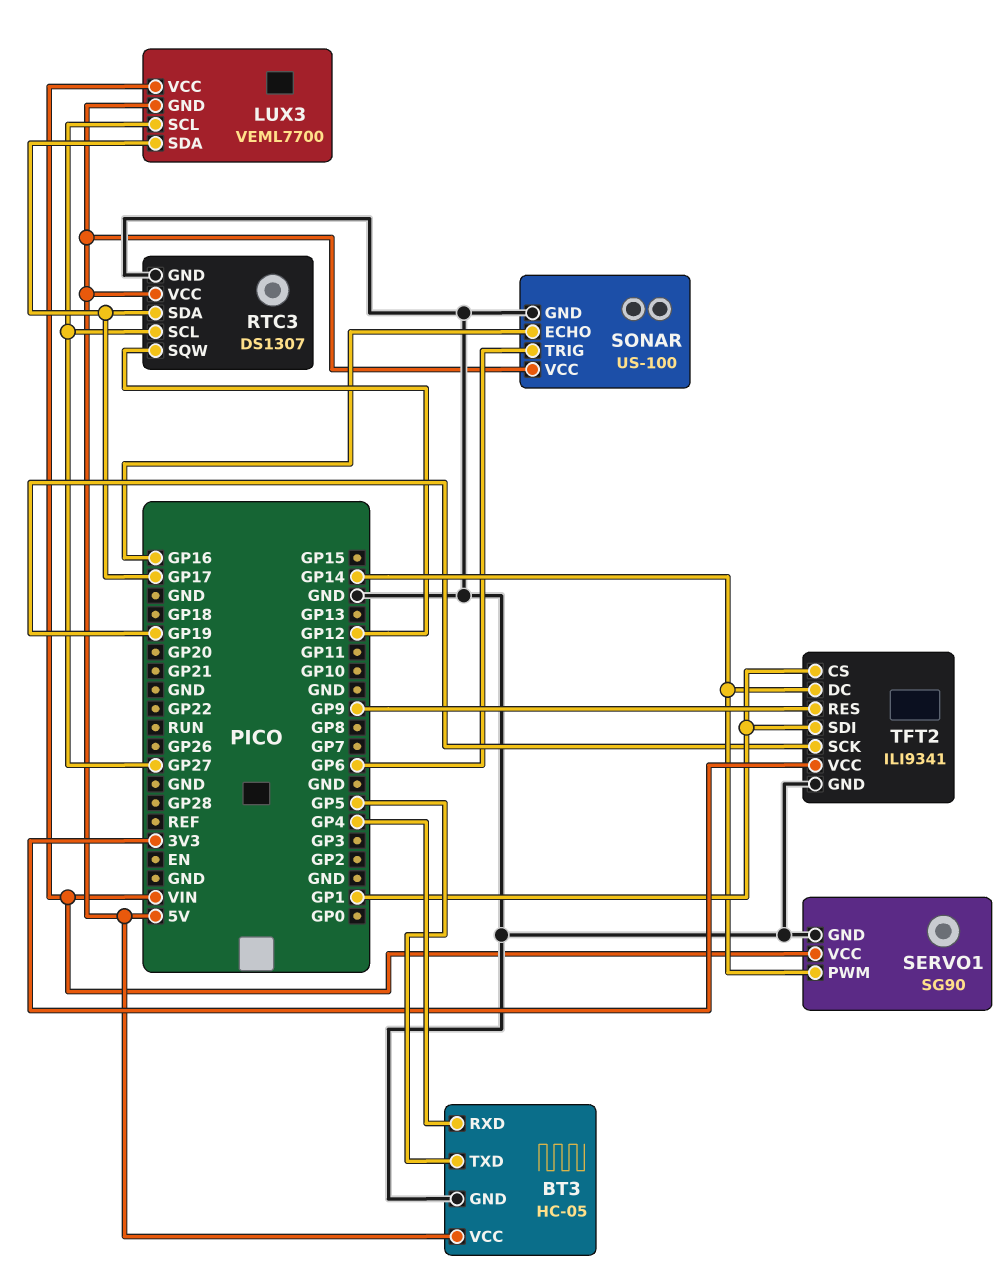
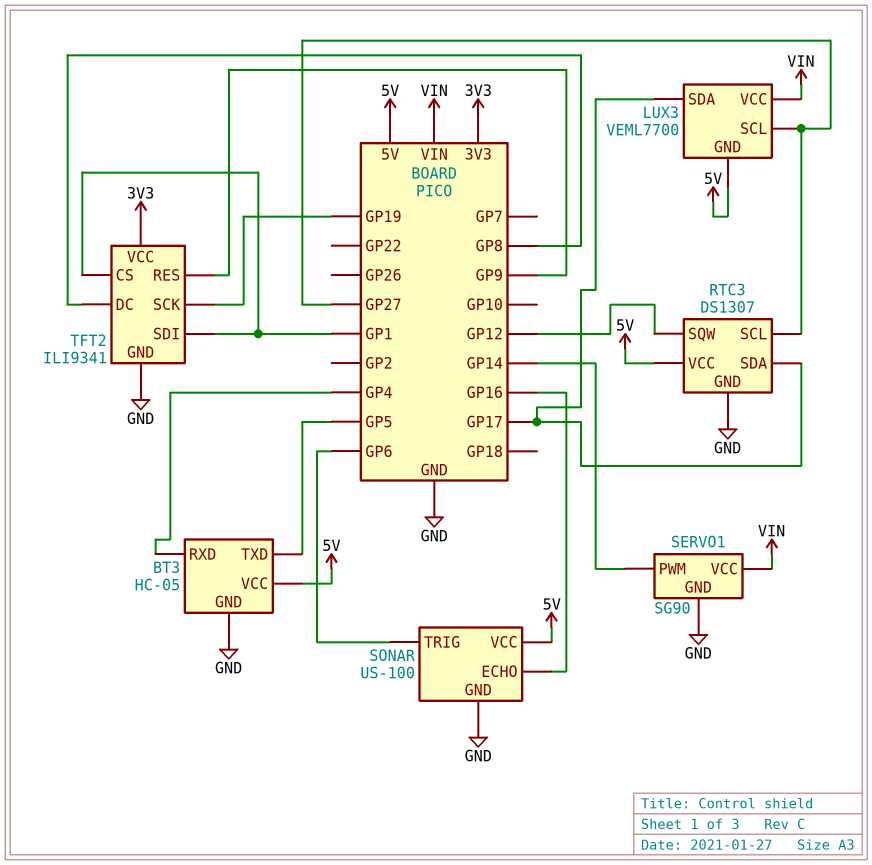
TFT2 pin DC: GP14 -> GP8

